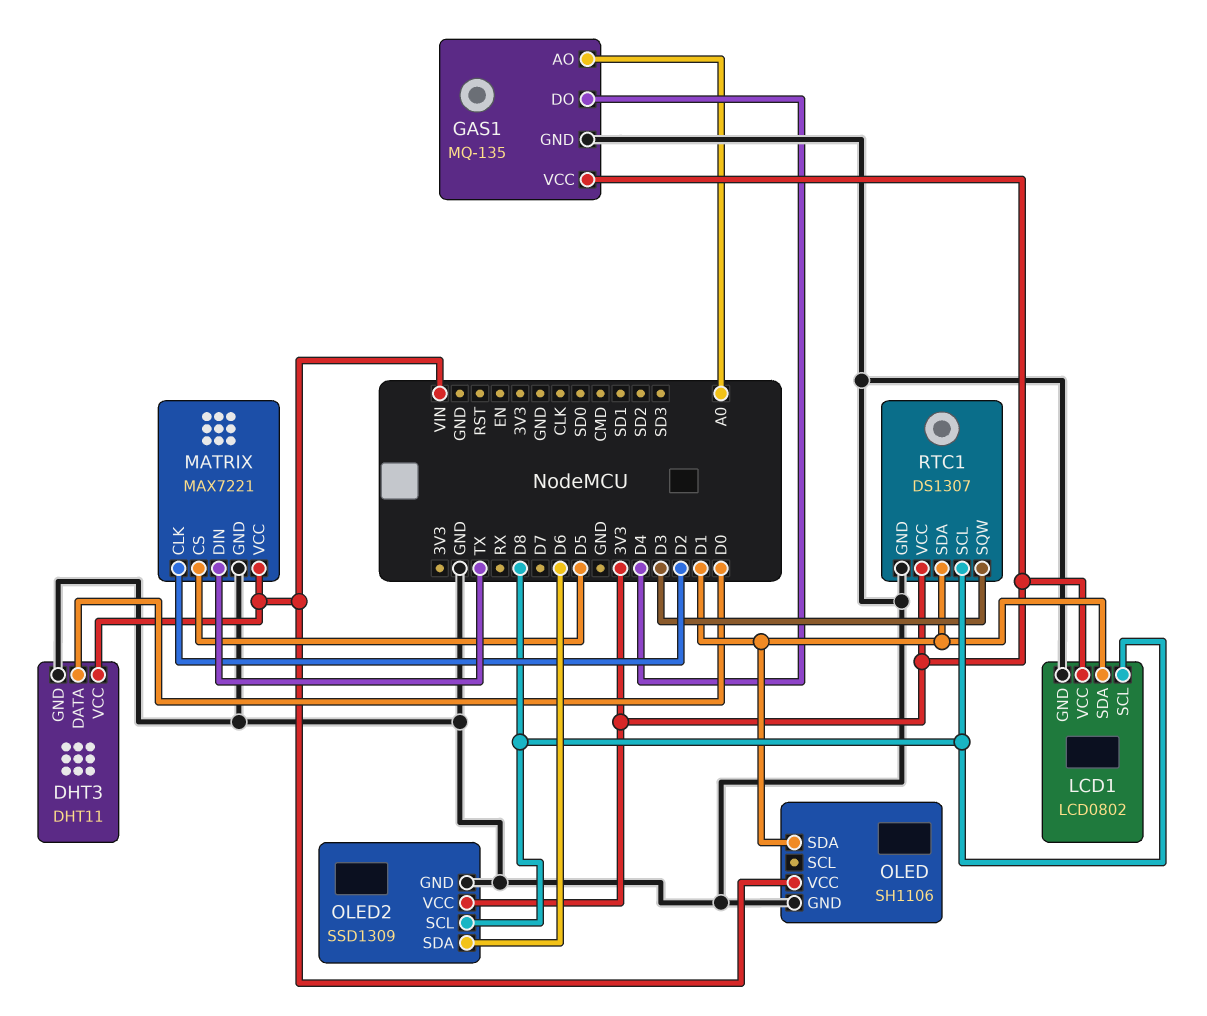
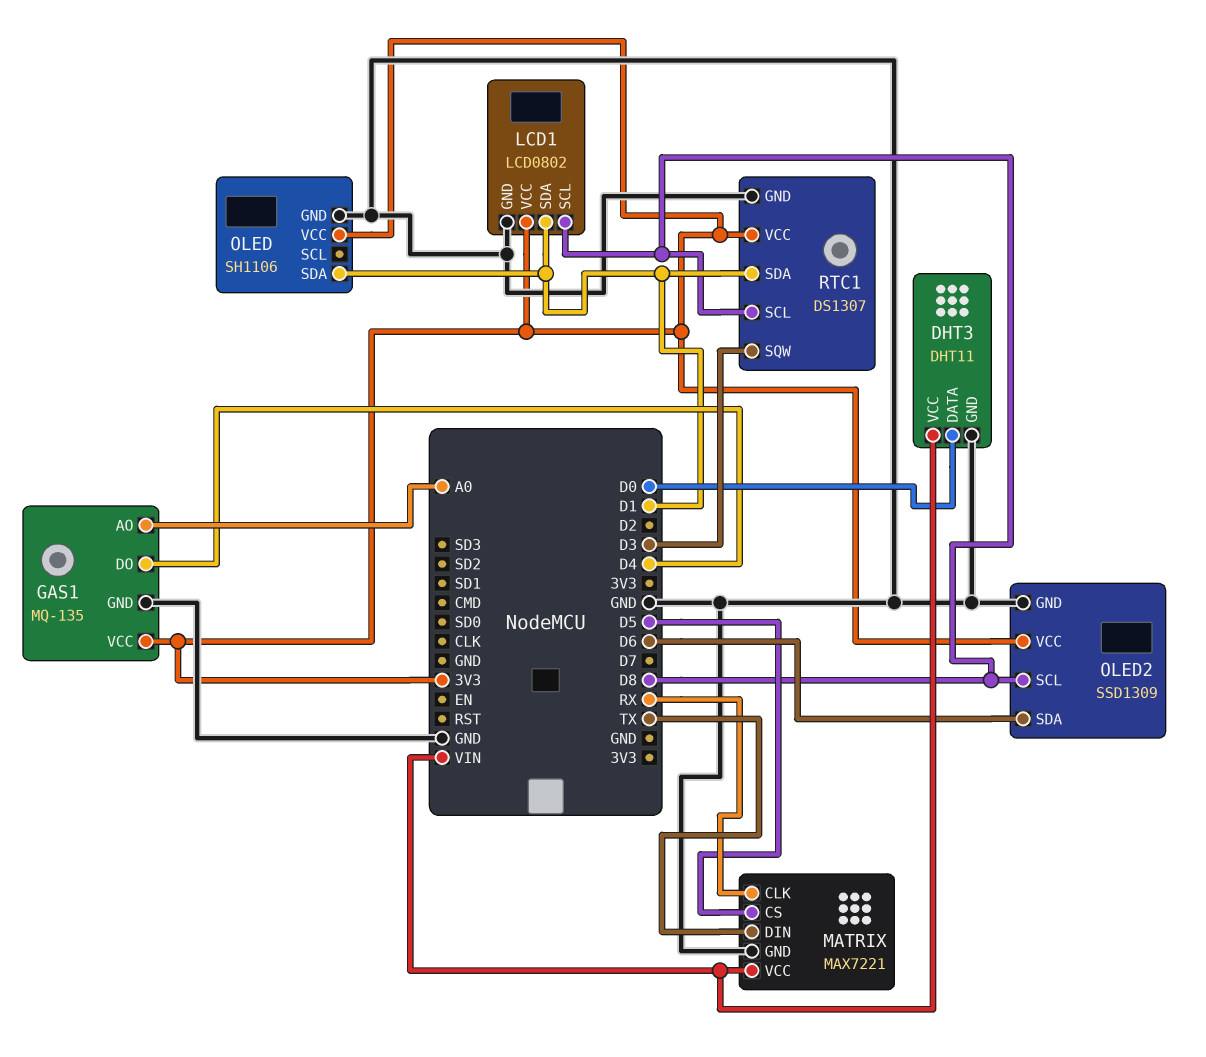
MATRIX pin CLK: D2 -> RX
OLED pin VCC: VIN -> 3V3

